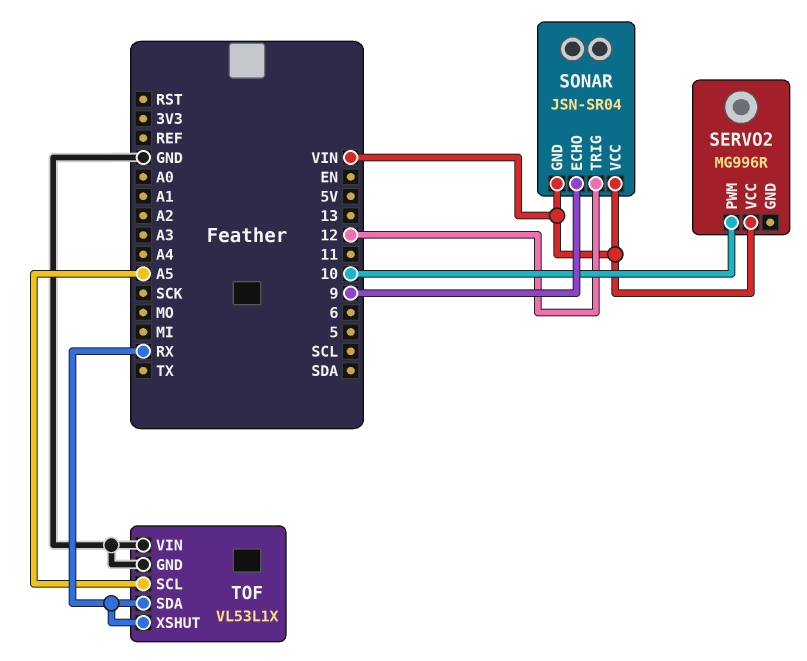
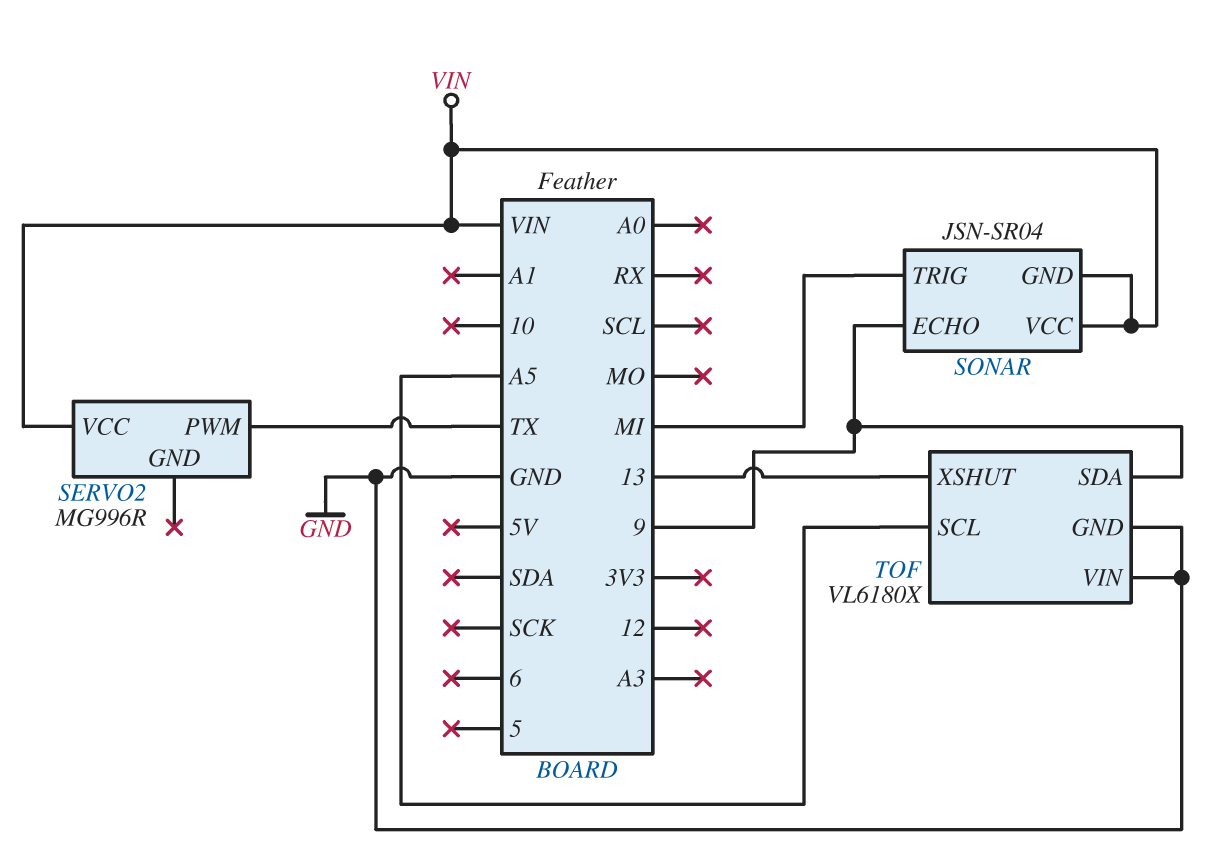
SERVO2 pin PWM: 10 -> TX
SONAR pin TRIG: 12 -> MI
TOF: VL53L1X -> VL6180X
TOF pin SDA: RX -> 9
TOF pin XSHUT: RX -> 13

